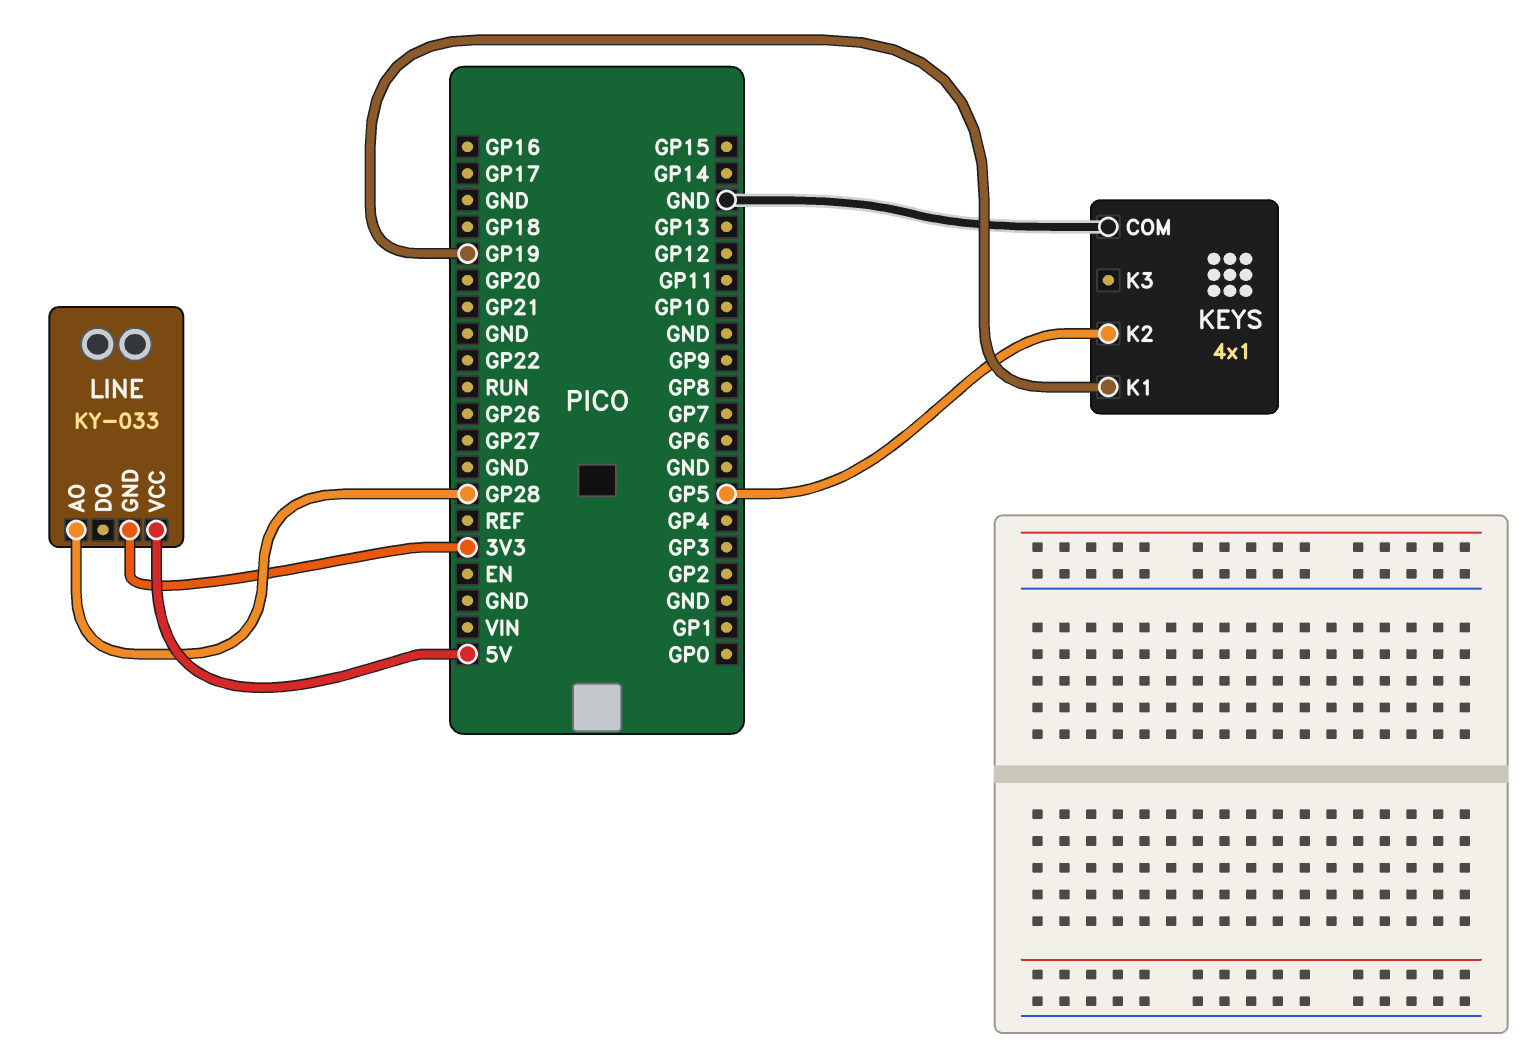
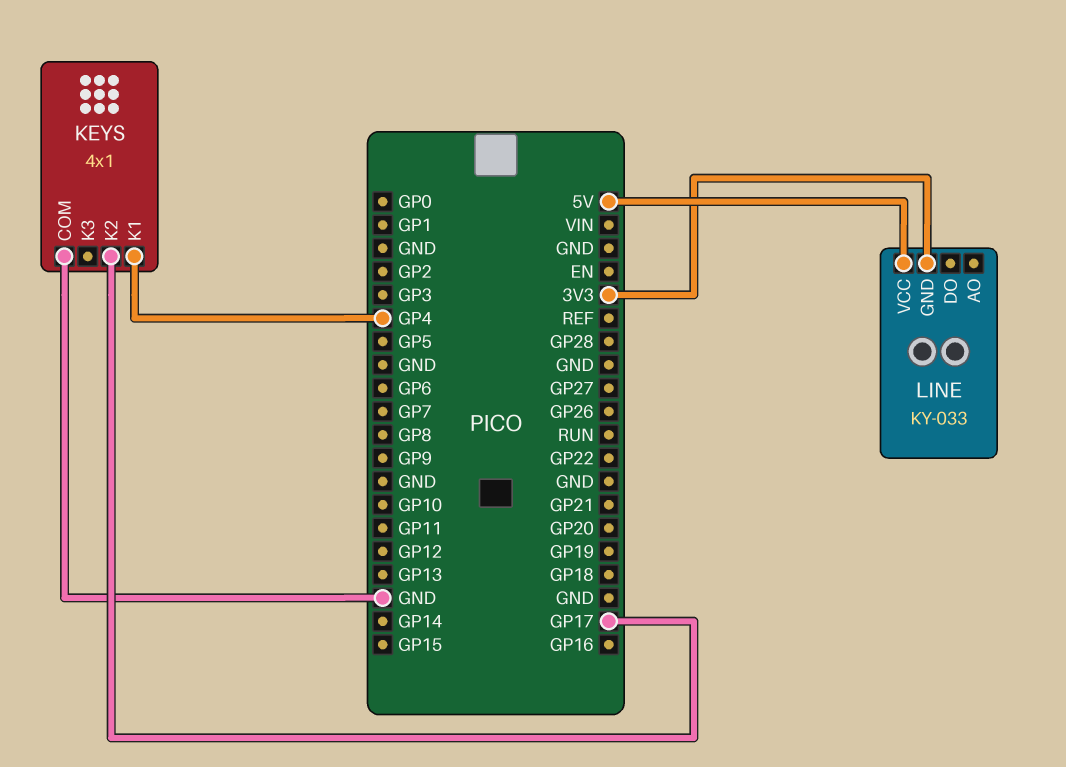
KEYS pin K1: GP19 -> GP4
KEYS pin K2: GP5 -> GP17
LINE pin AO: GP28 -> none

